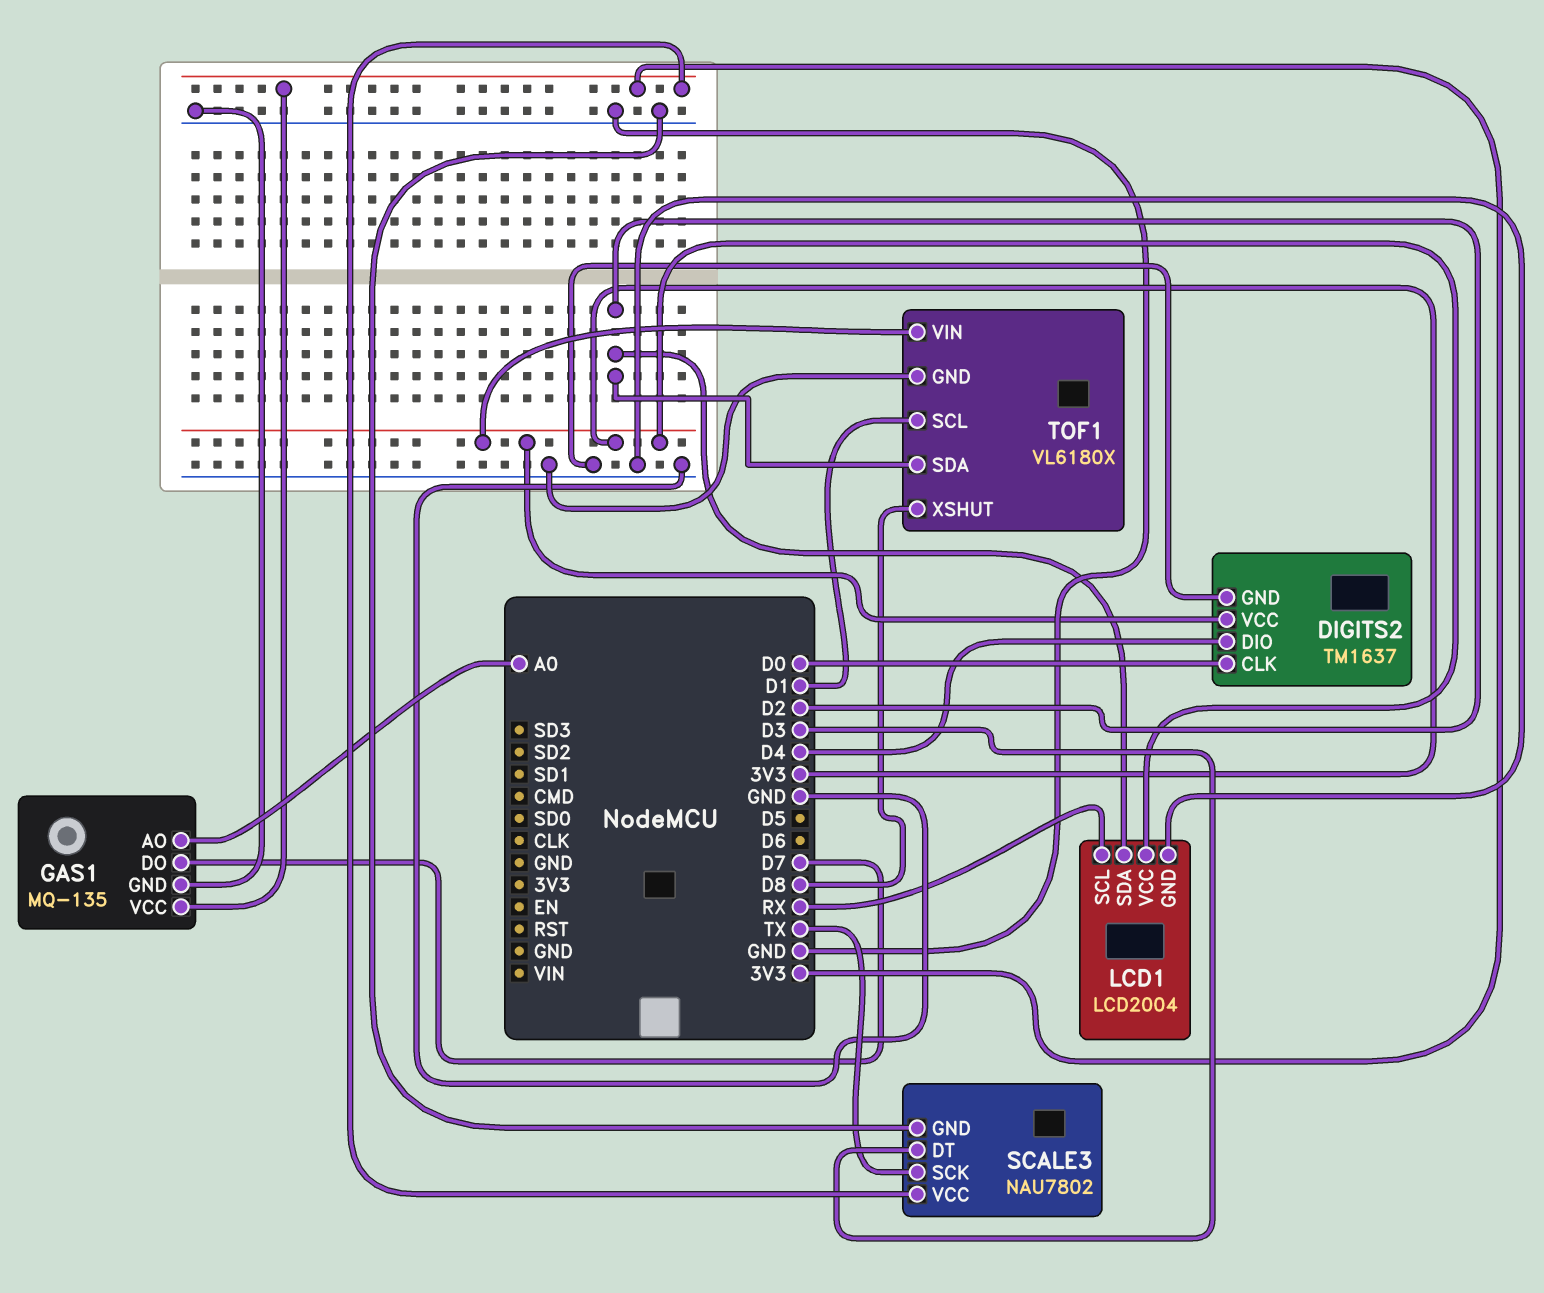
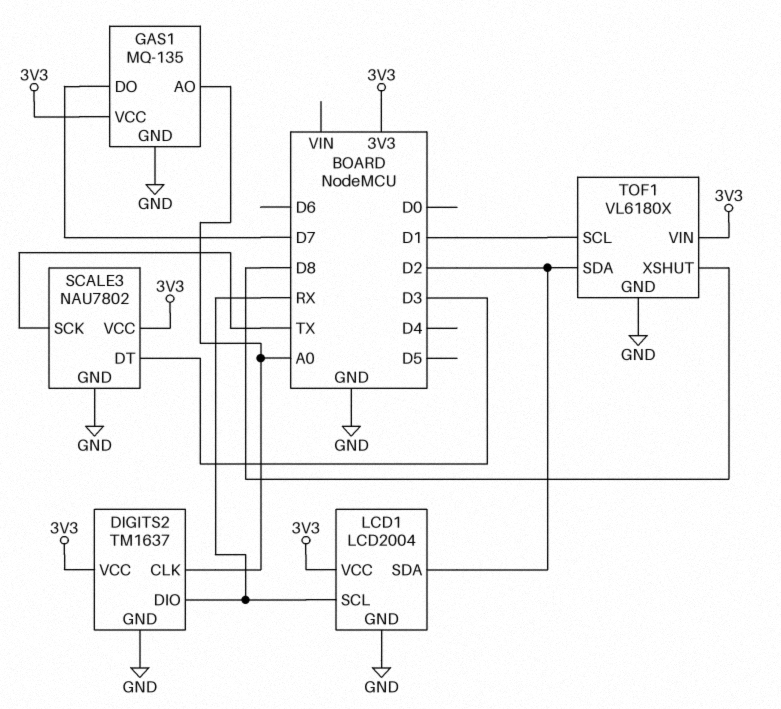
DIGITS2 pin CLK: D0 -> A0
DIGITS2 pin DIO: D4 -> RX

